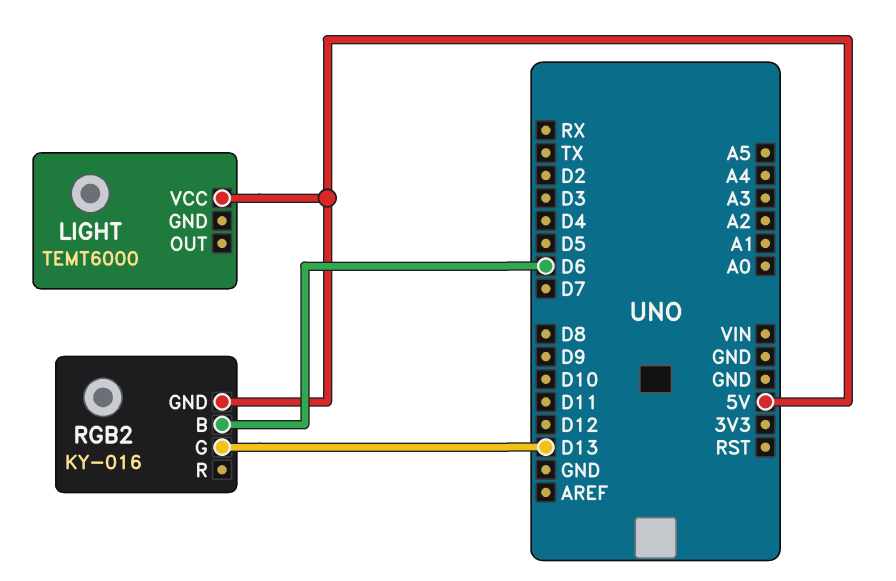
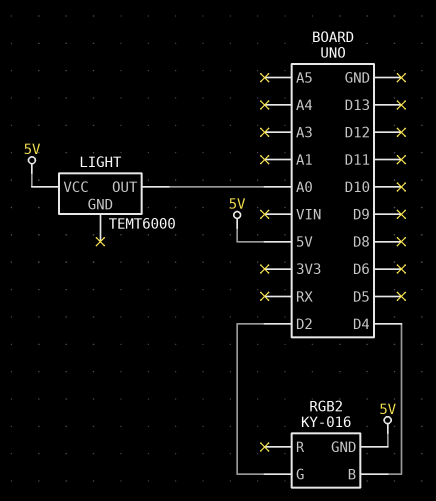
LIGHT pin OUT: none -> A0
RGB2 pin B: D6 -> D4
RGB2 pin G: D13 -> D2

